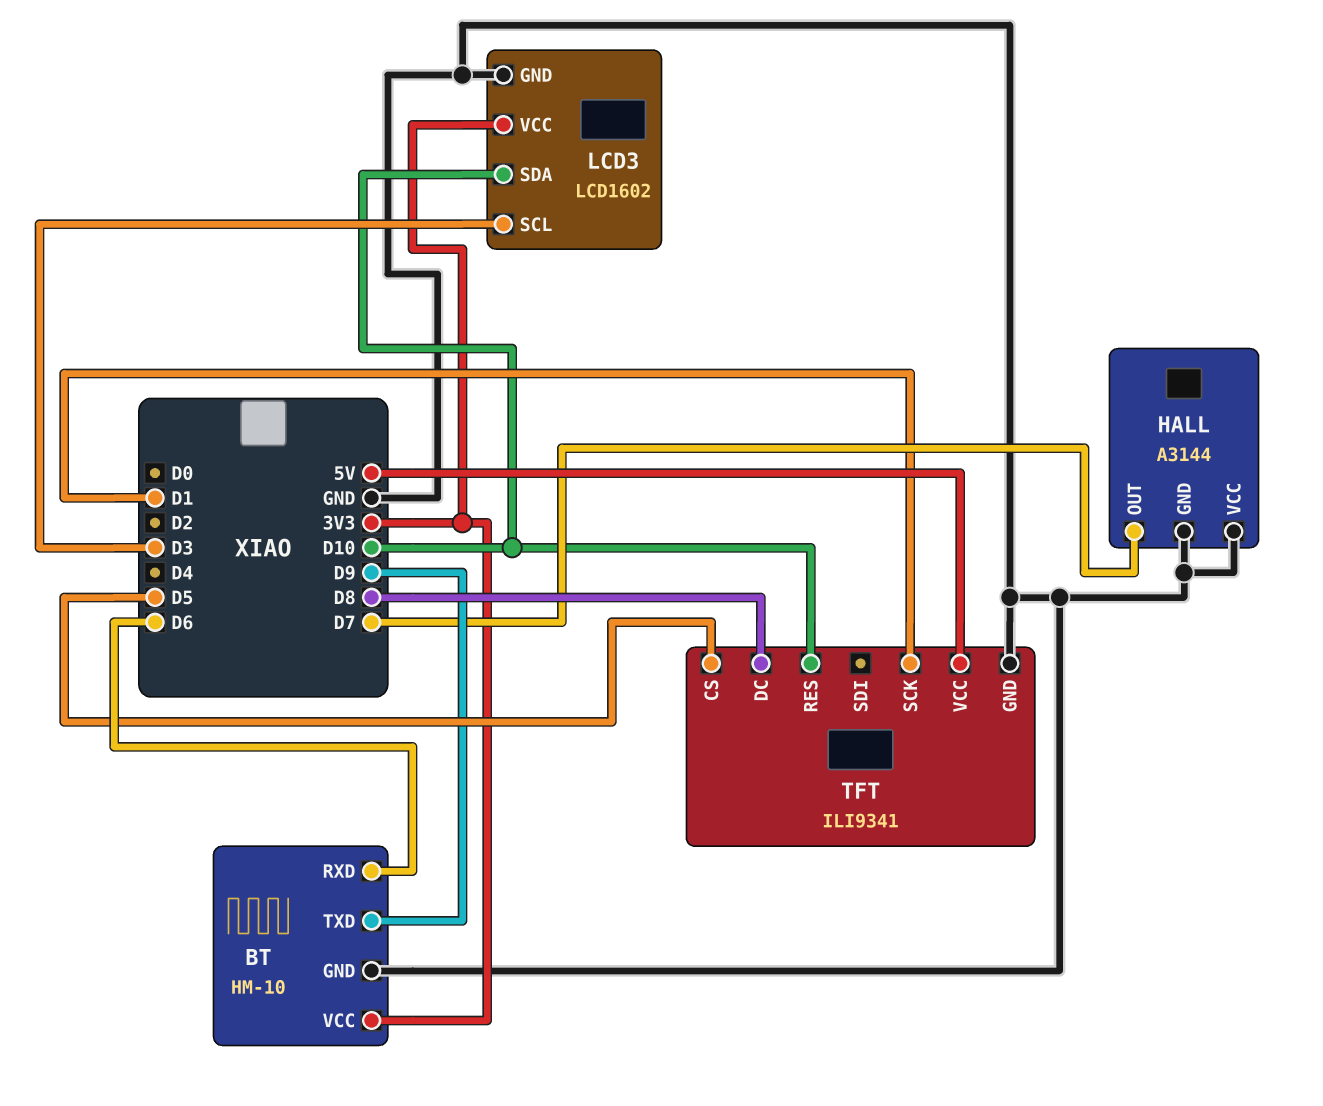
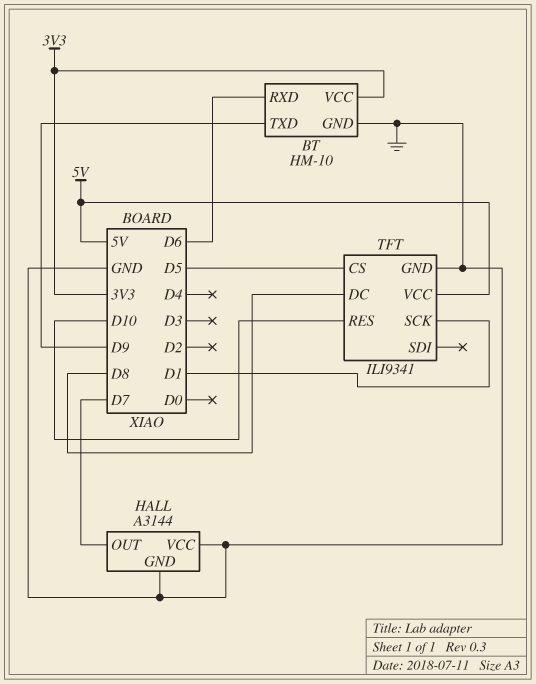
LCD3: LCD1602 -> none
LCD3 pin GND: GND -> none
LCD3 pin SCL: D3 -> none
LCD3 pin SDA: D10 -> none
LCD3 pin VCC: 3V3 -> none

